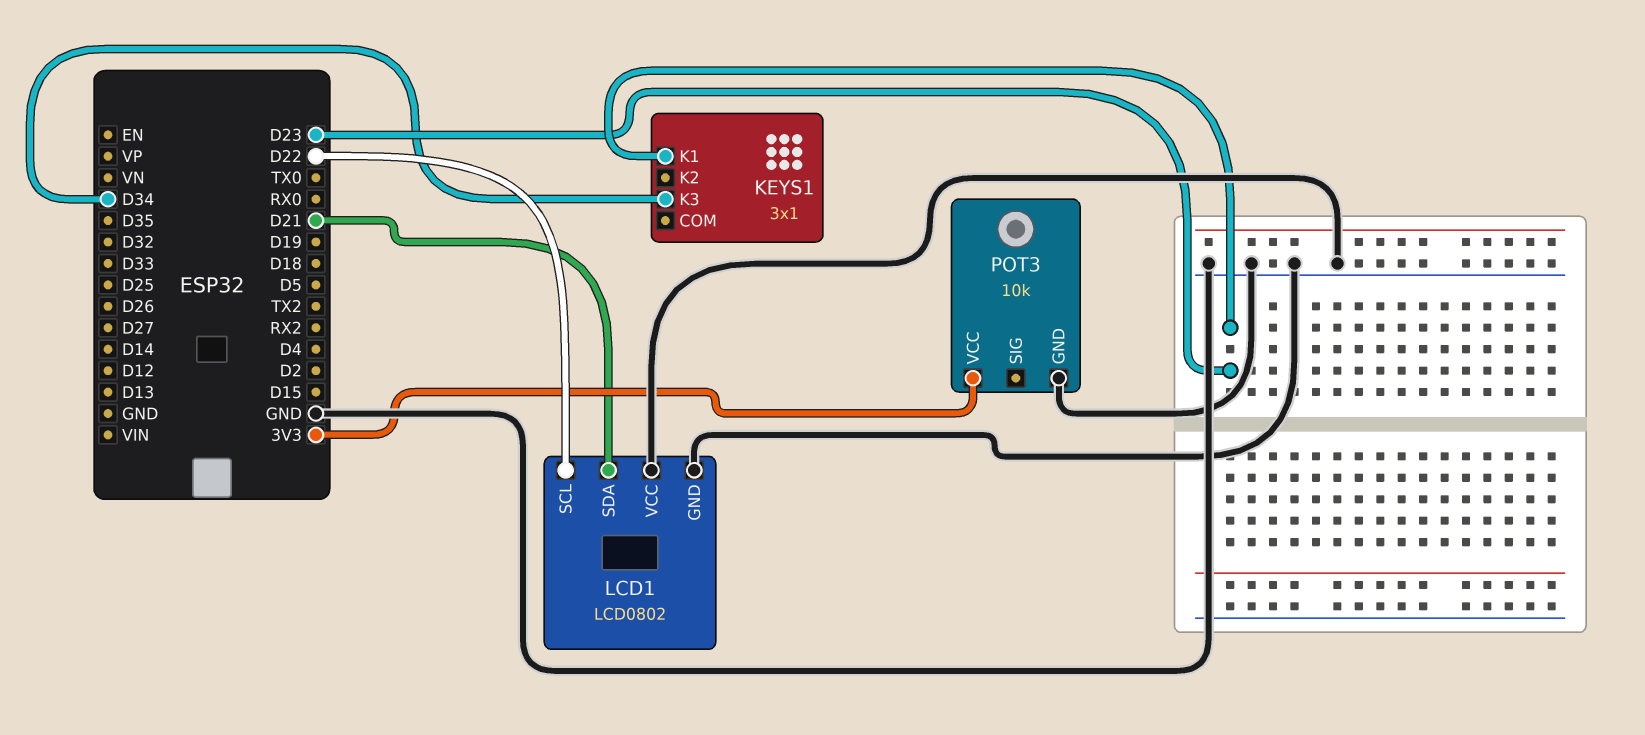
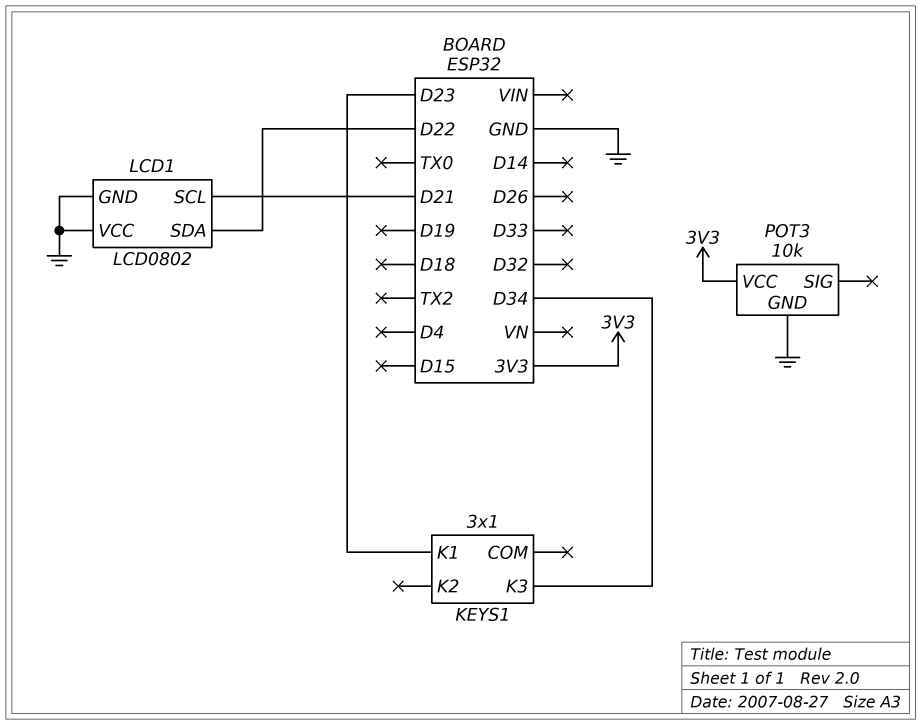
LCD1 pin SCL: D22 -> D21
LCD1 pin SDA: D21 -> D22

